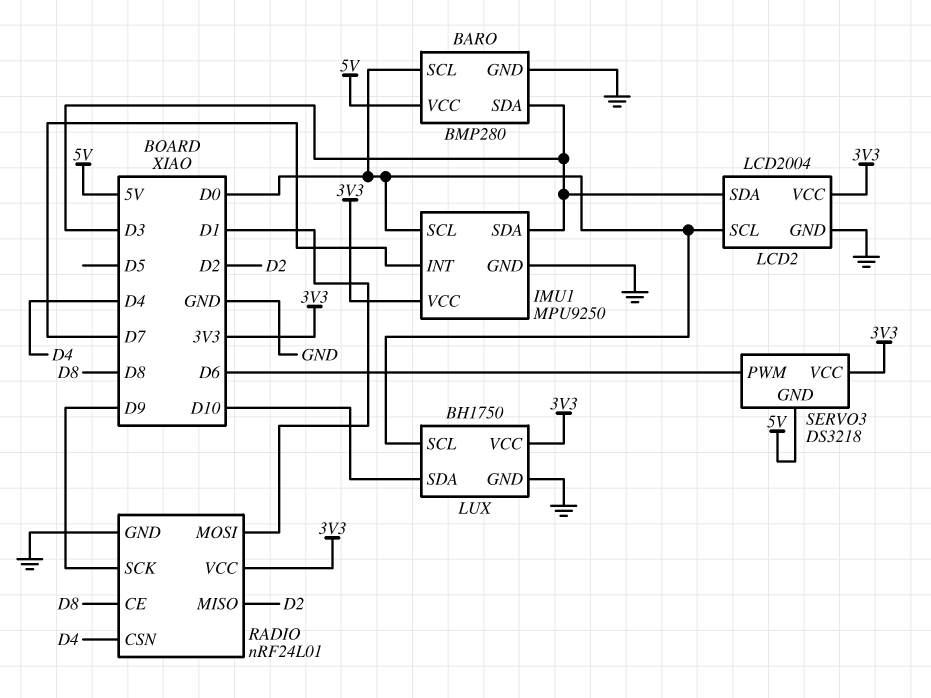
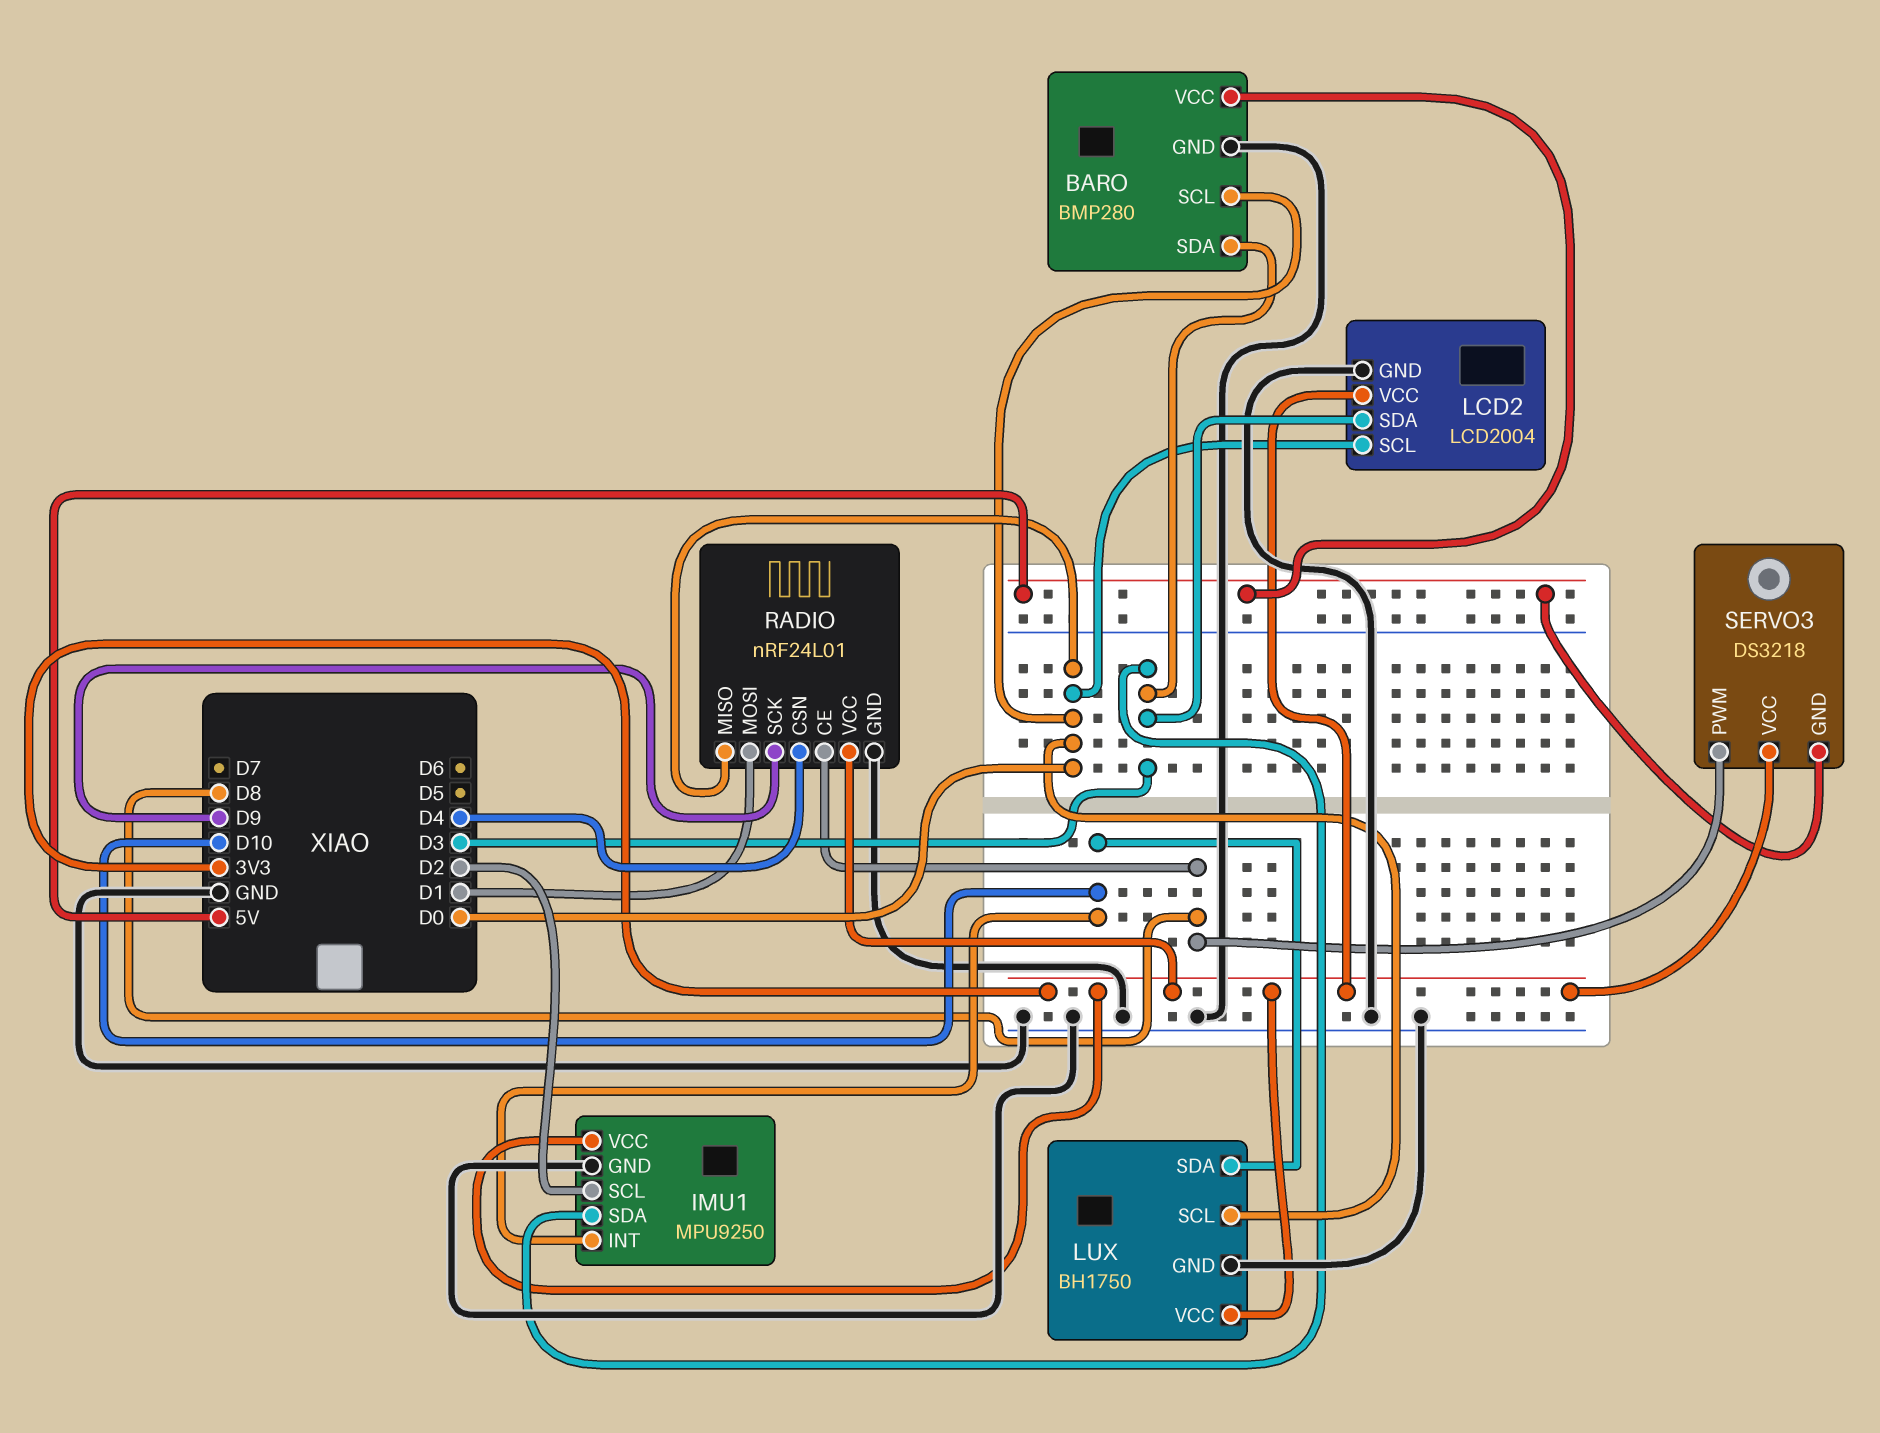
IMU1 pin INT: D7 -> D10
IMU1 pin SCL: D0 -> D2
RADIO pin MISO: D2 -> D0
SERVO3 pin PWM: D6 -> D8

